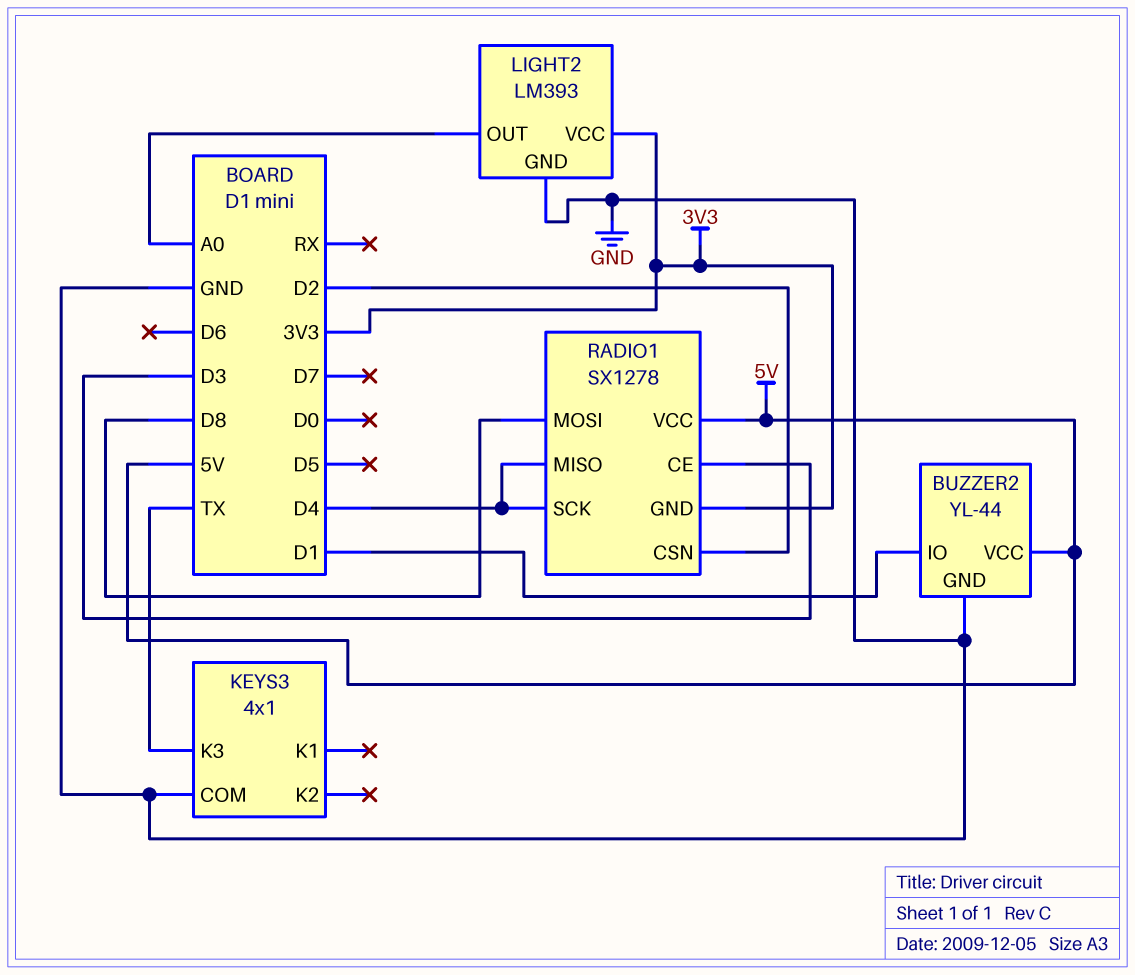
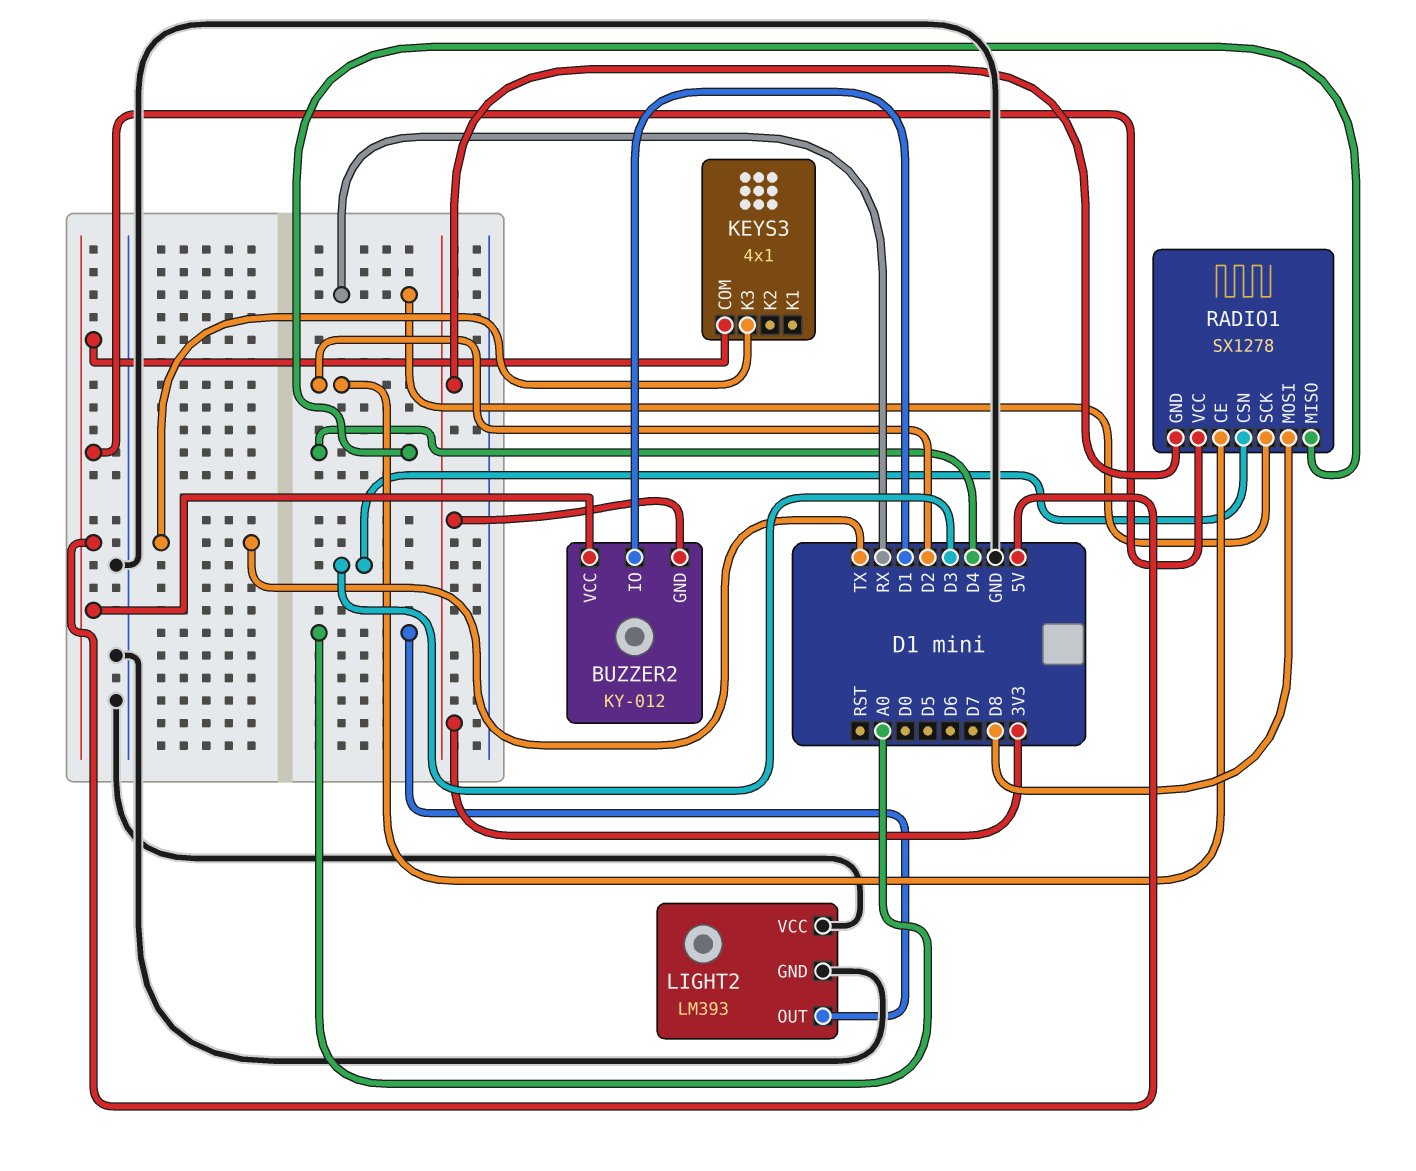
BUZZER2: YL-44 -> KY-012
BUZZER2 pin GND: GND -> 3V3
KEYS3 pin COM: GND -> 5V
LIGHT2 pin VCC: 3V3 -> GND
RADIO1 pin CE: D3 -> D2
RADIO1 pin CSN: D2 -> D3
RADIO1 pin SCK: D4 -> RX

